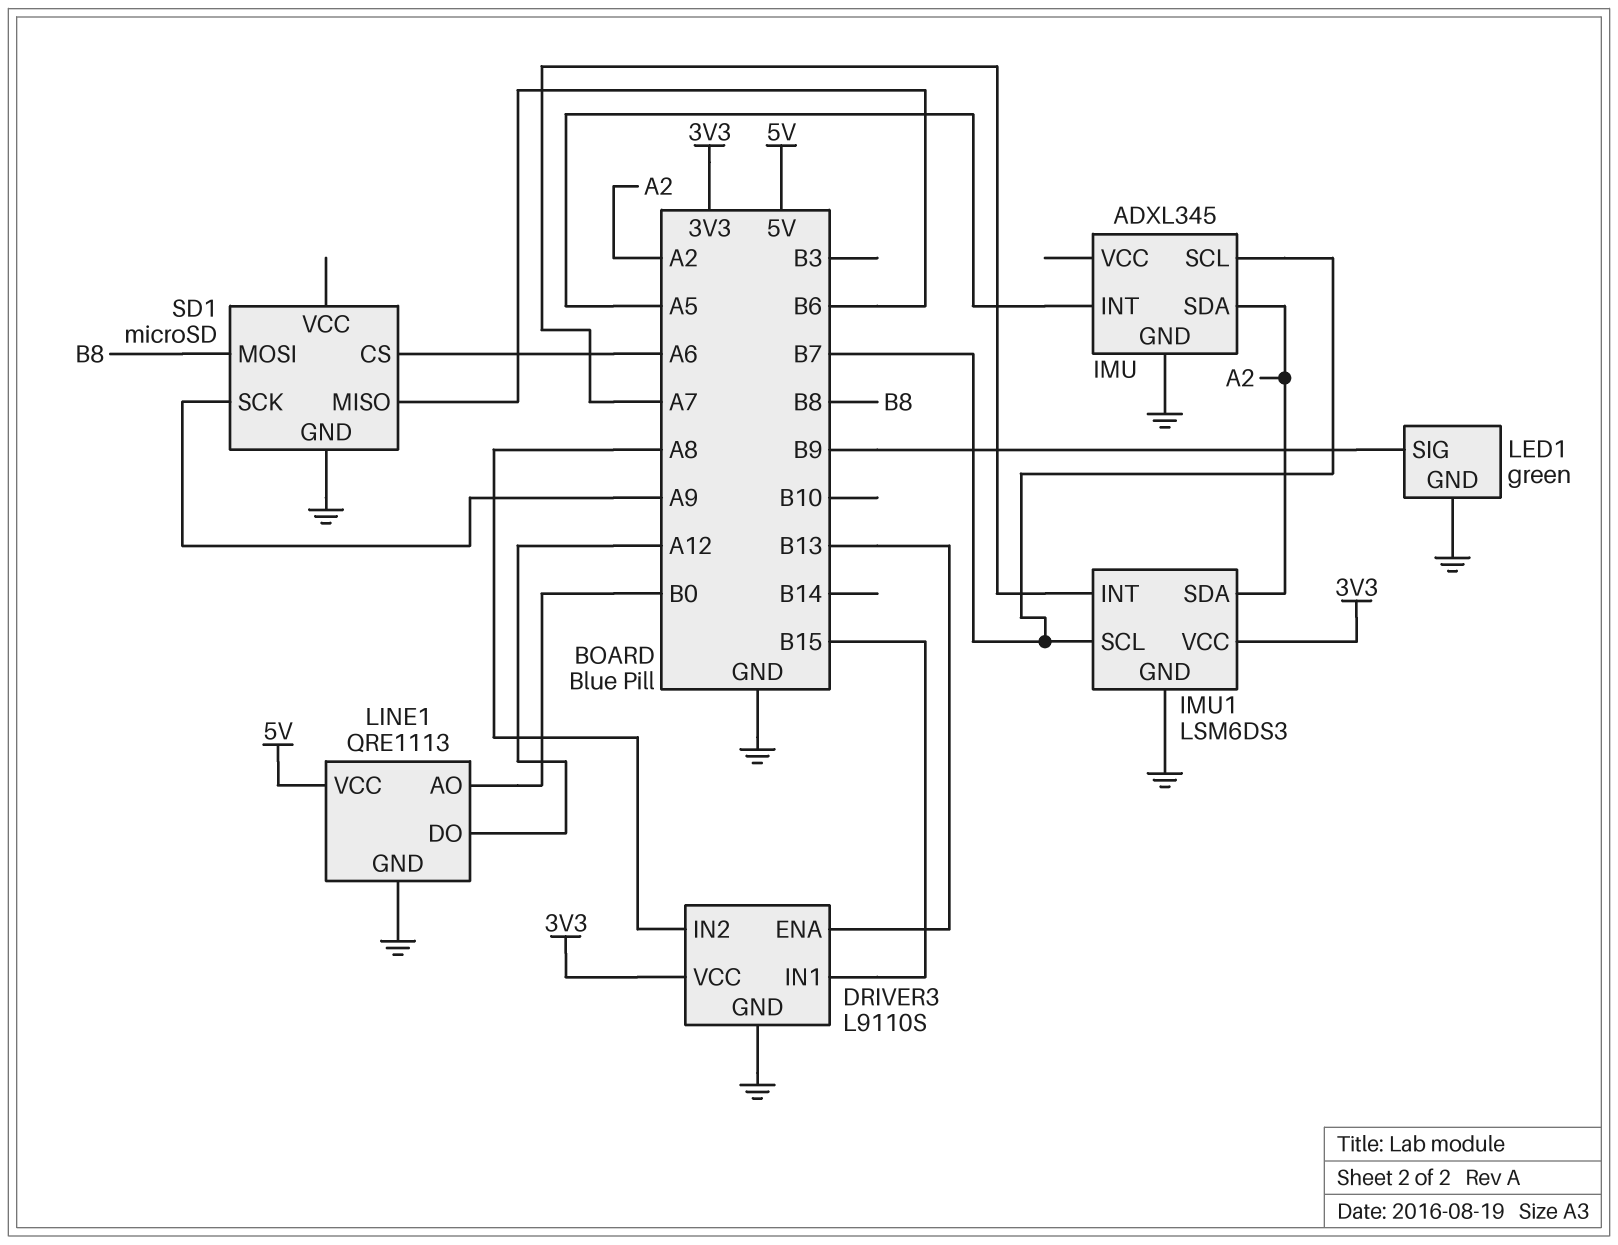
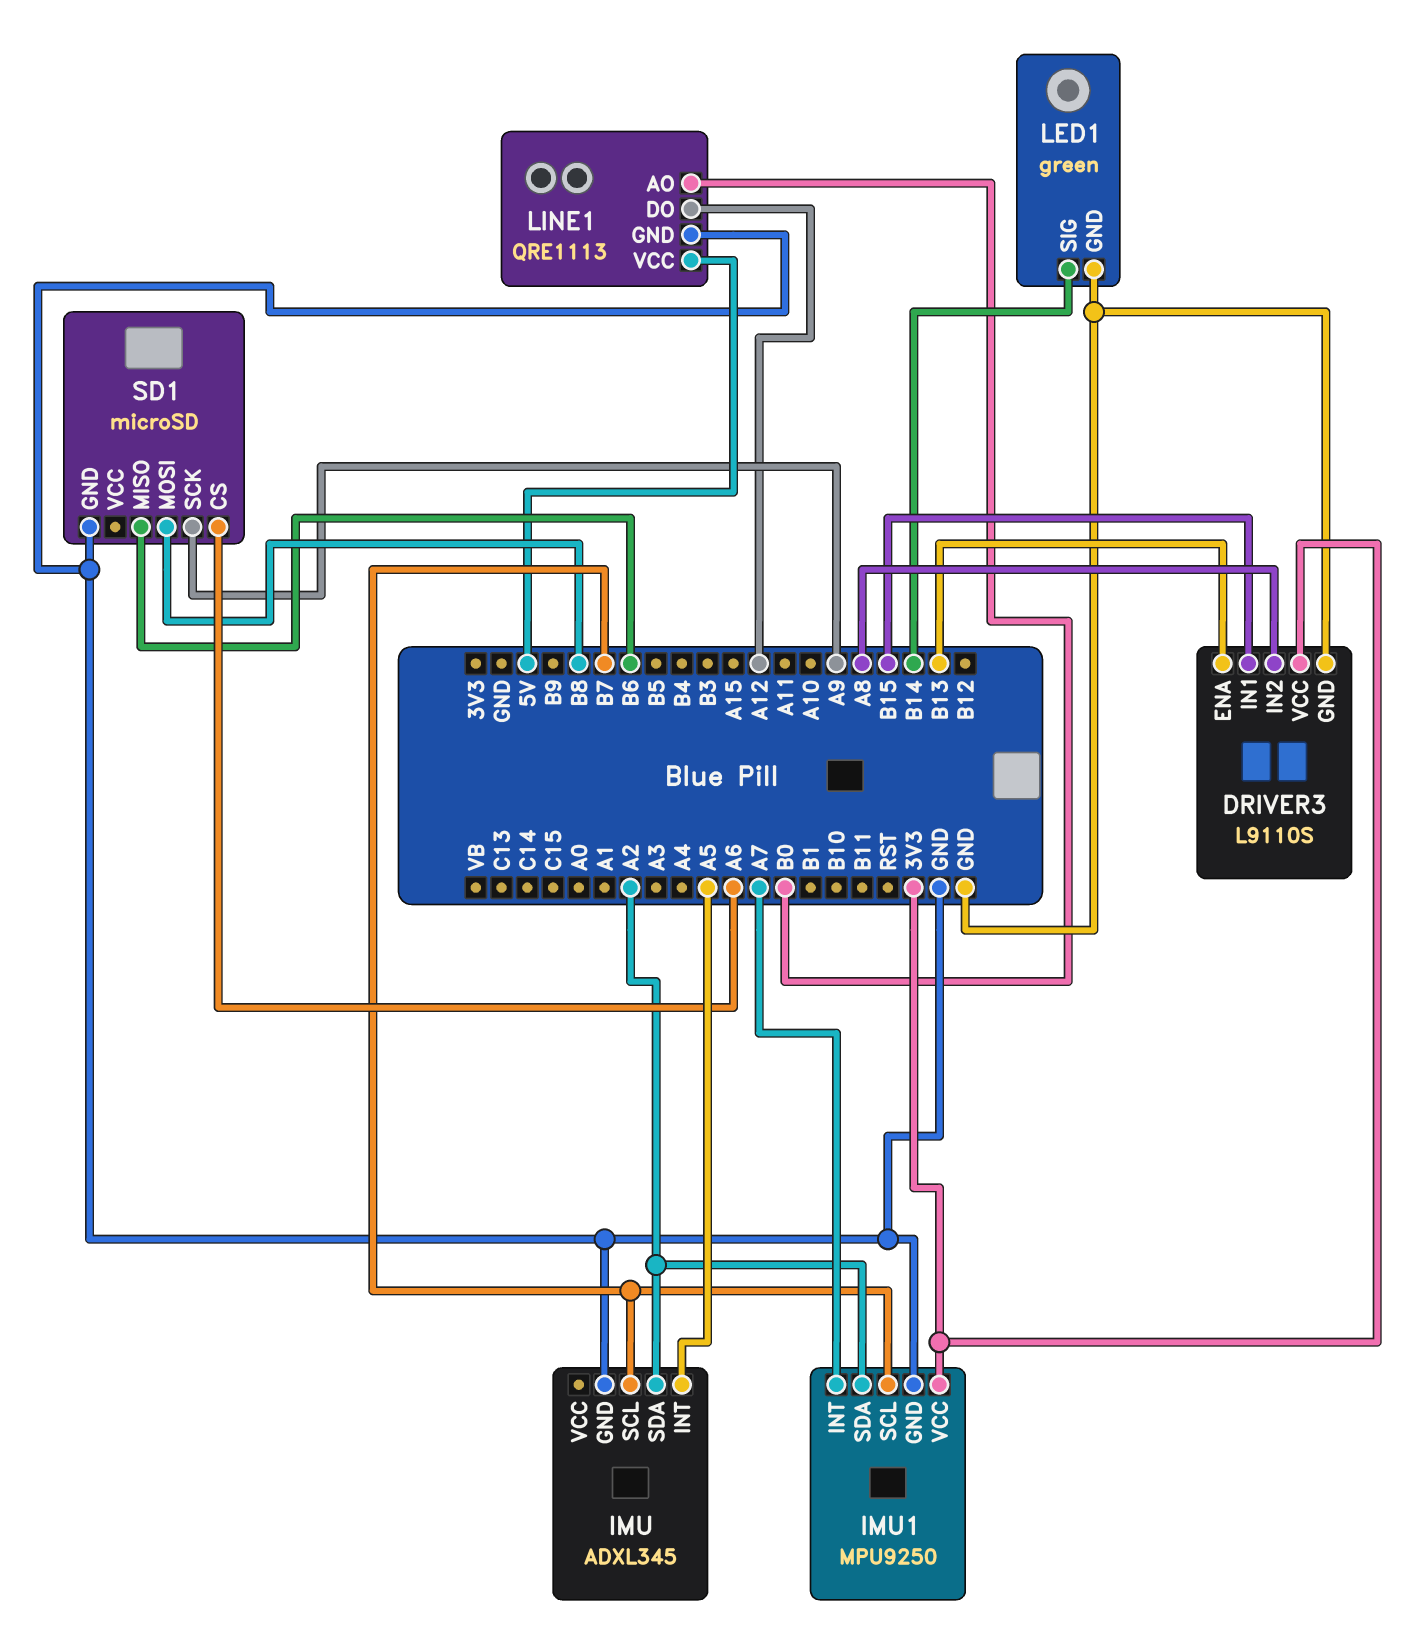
IMU1: LSM6DS3 -> MPU9250
LED1 pin SIG: B9 -> B14

